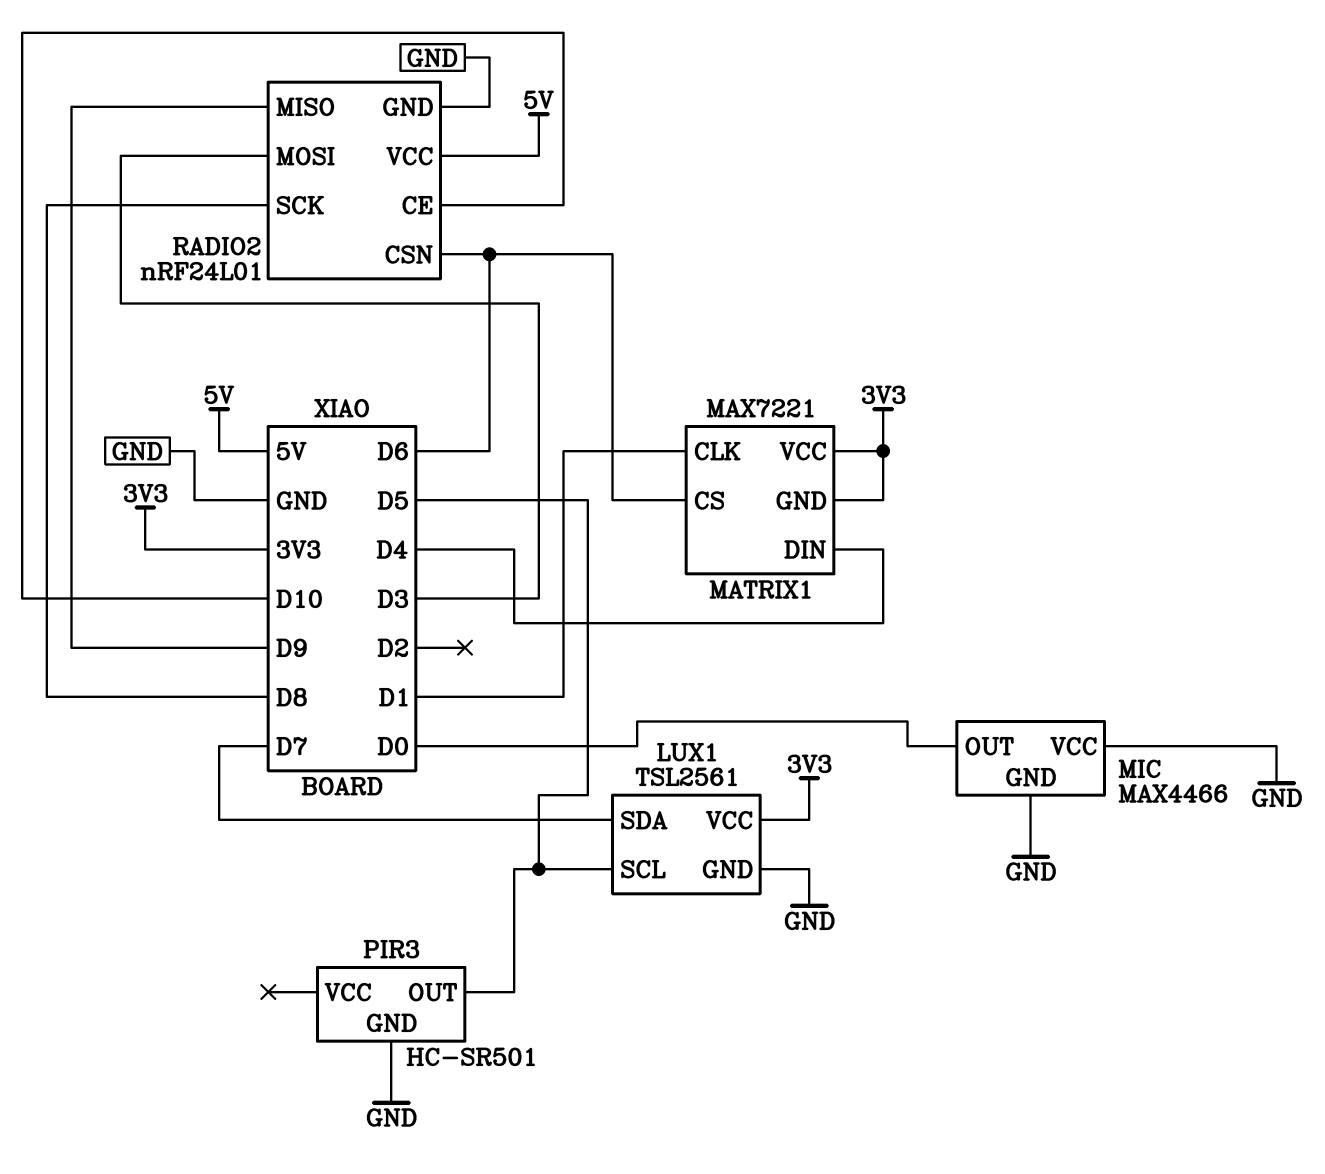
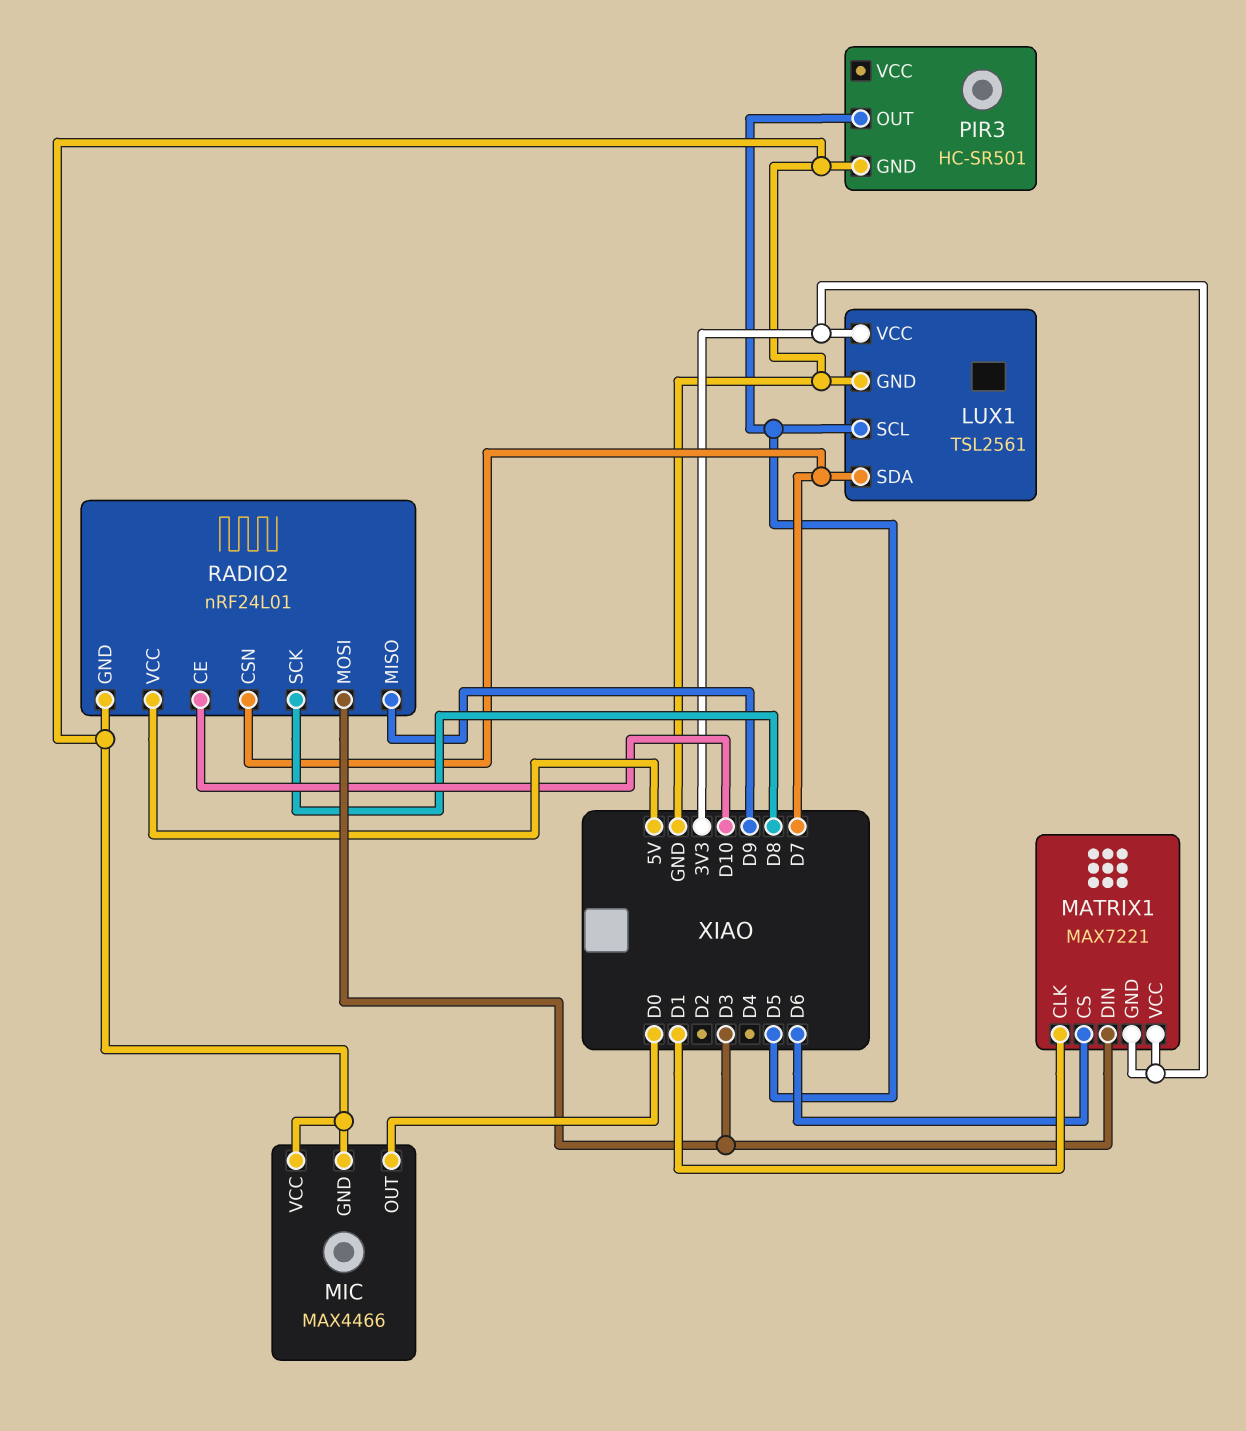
MATRIX1 pin DIN: D4 -> D3
RADIO2 pin CSN: D6 -> D7

